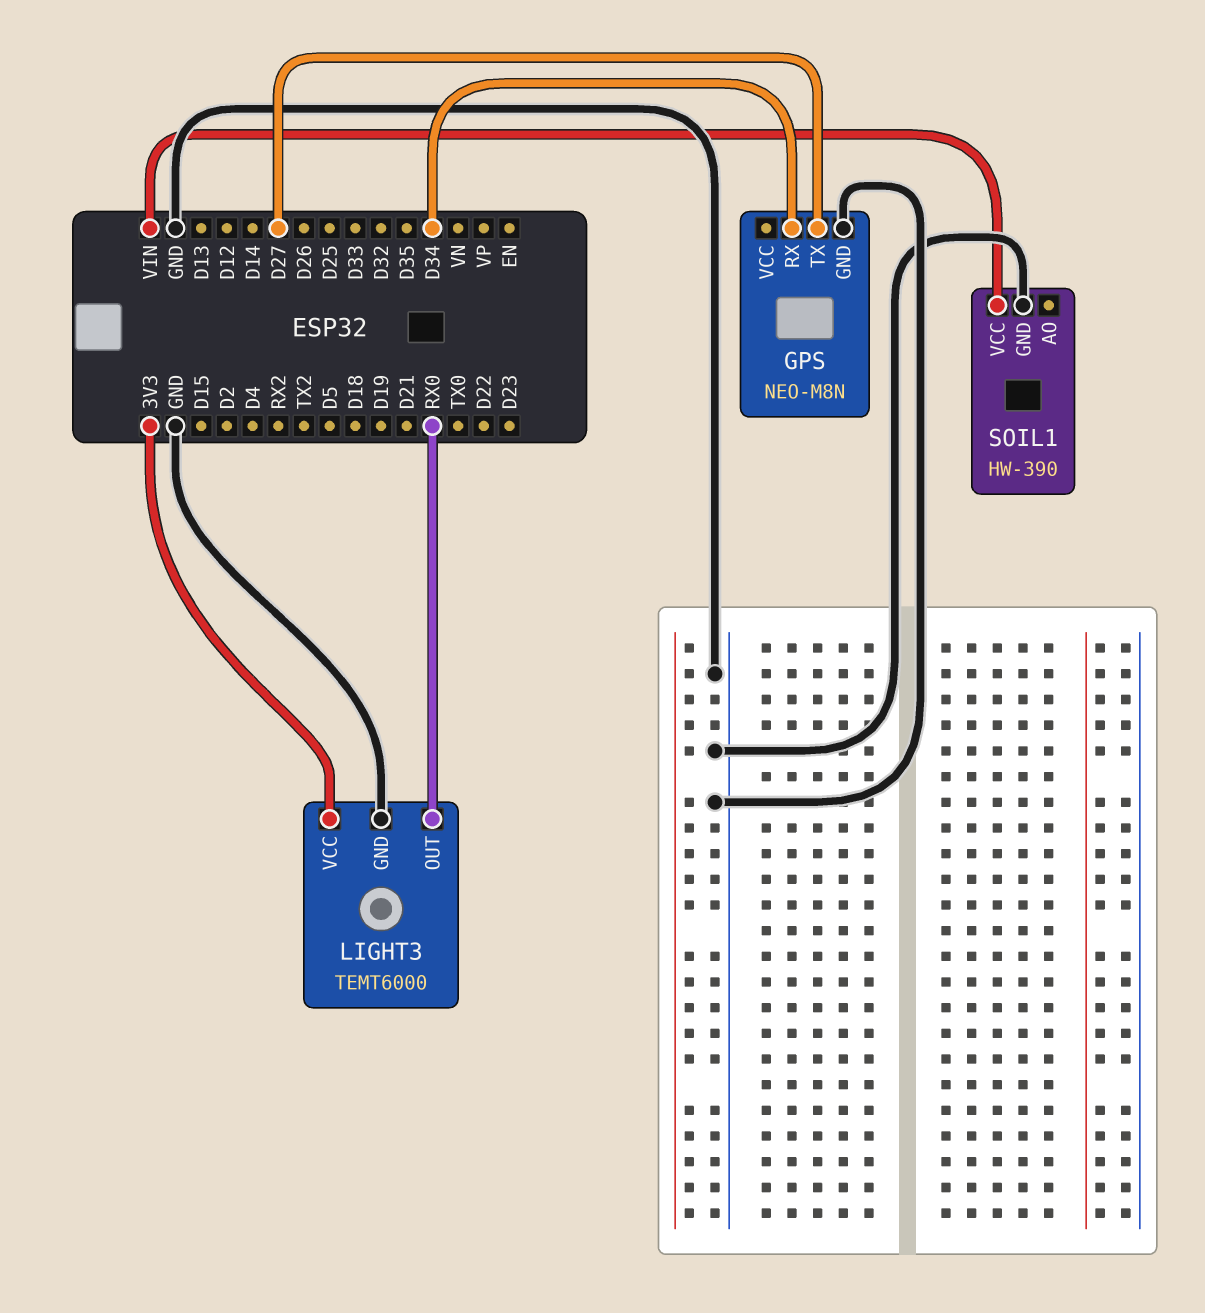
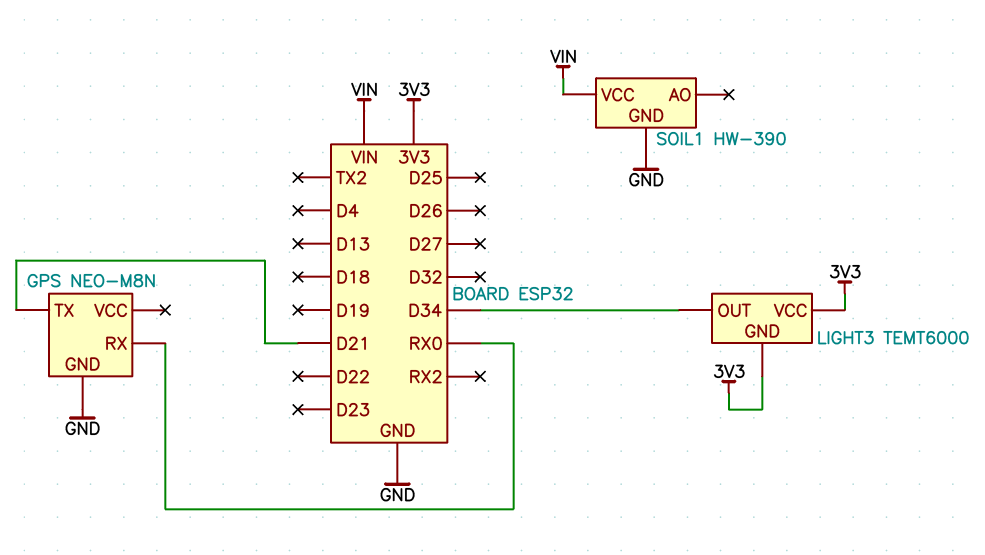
GPS pin RX: D34 -> RX0
GPS pin TX: D27 -> D21
LIGHT3 pin GND: GND -> 3V3
LIGHT3 pin OUT: RX0 -> D34

